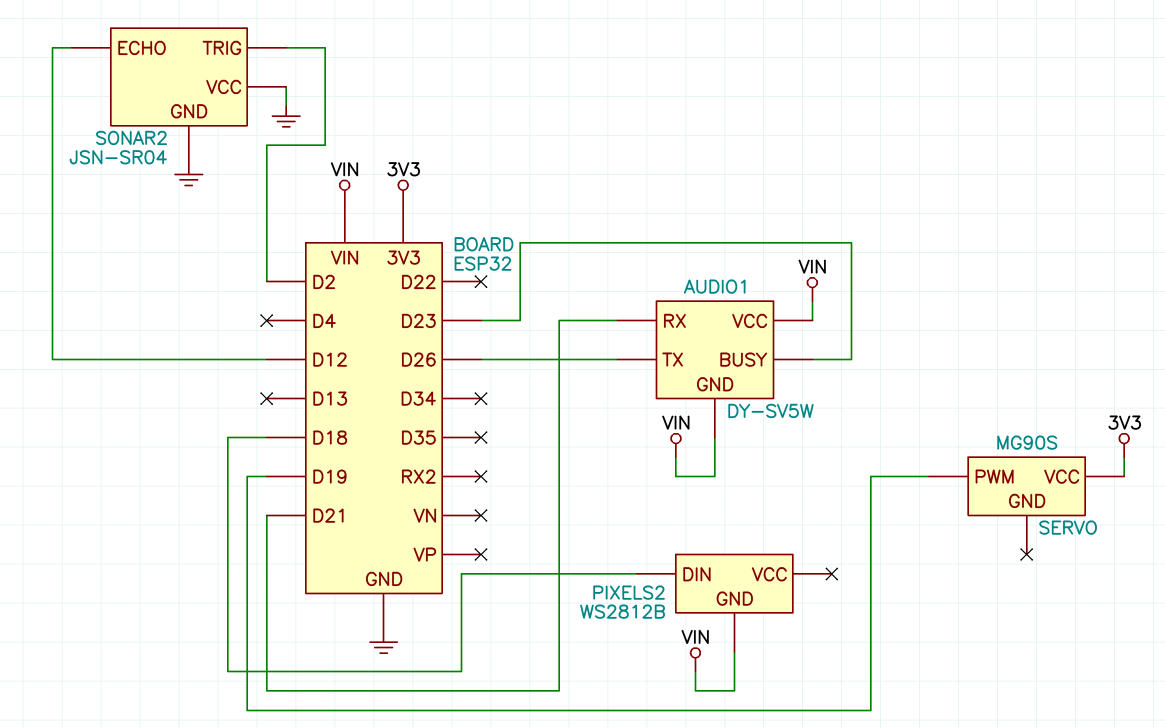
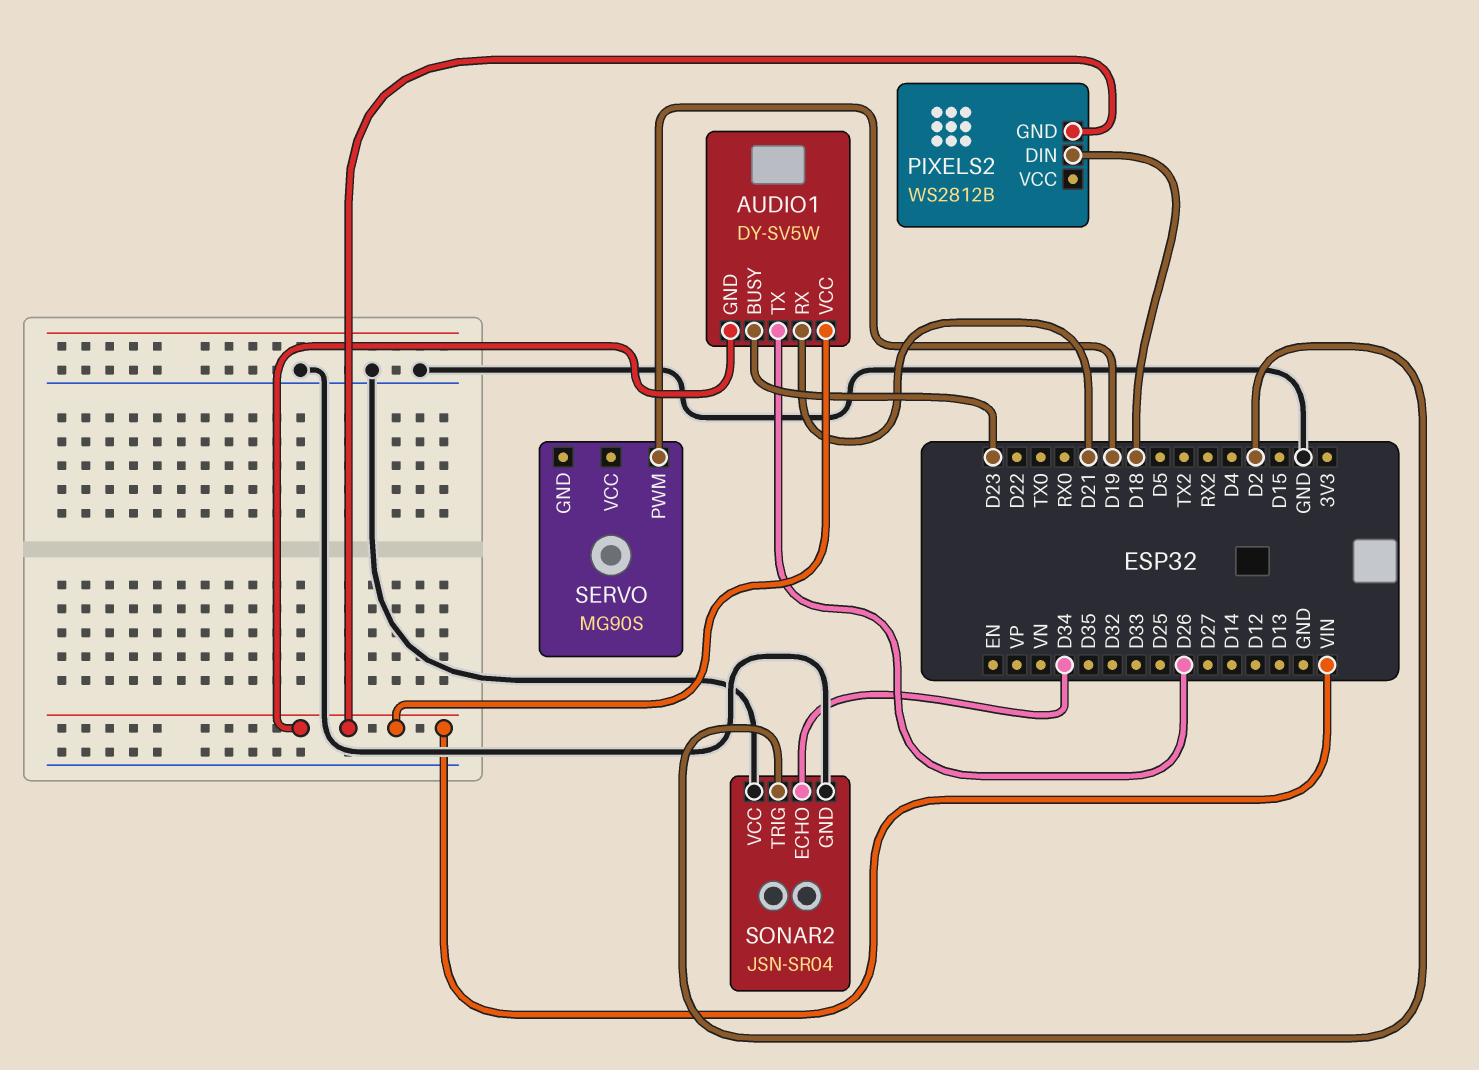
SERVO pin VCC: 3V3 -> none
SONAR2 pin ECHO: D12 -> D34

